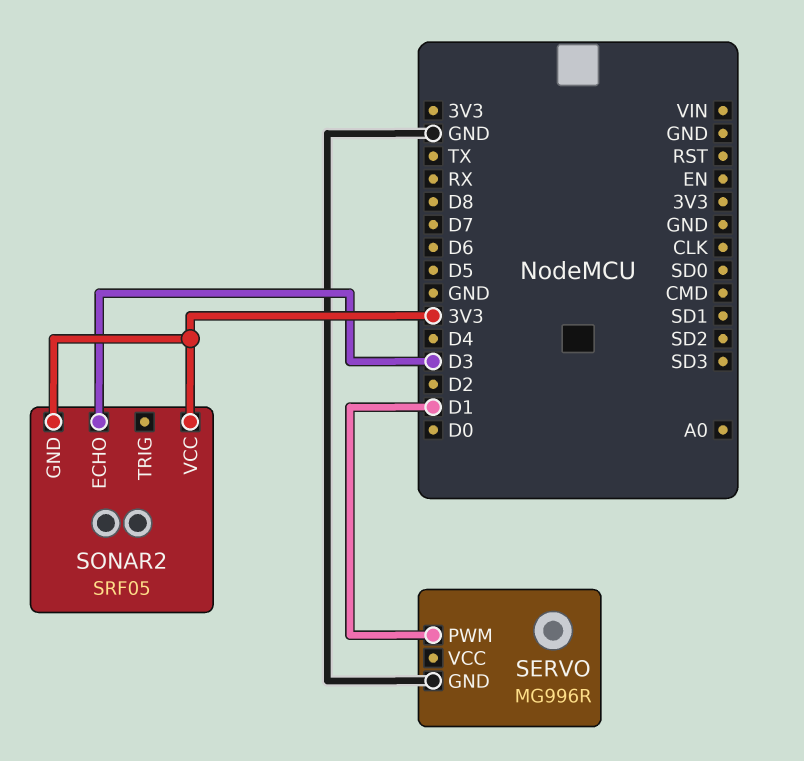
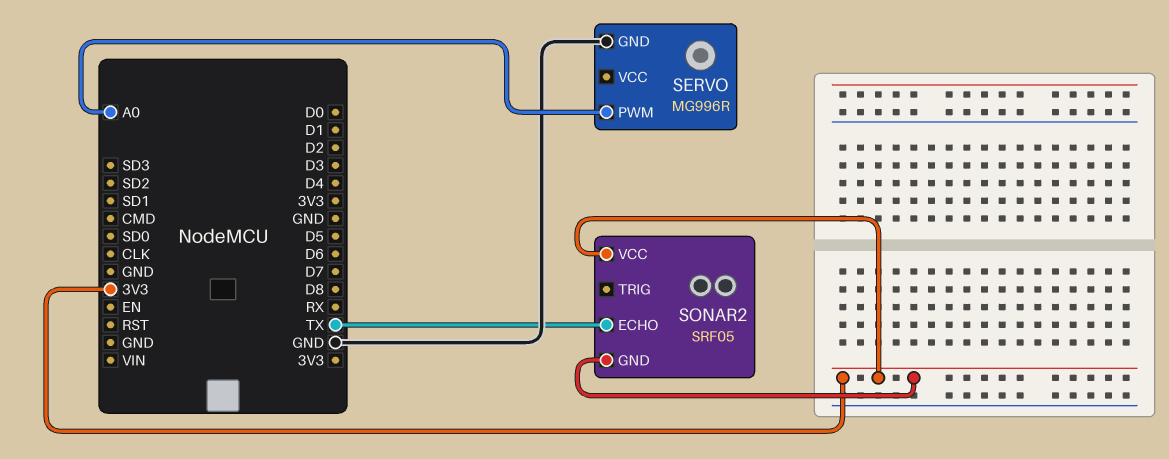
SERVO pin PWM: D1 -> A0
SONAR2 pin ECHO: D3 -> TX

